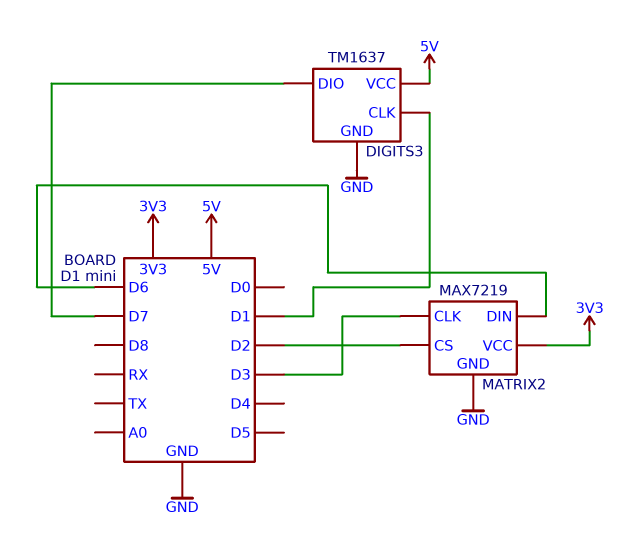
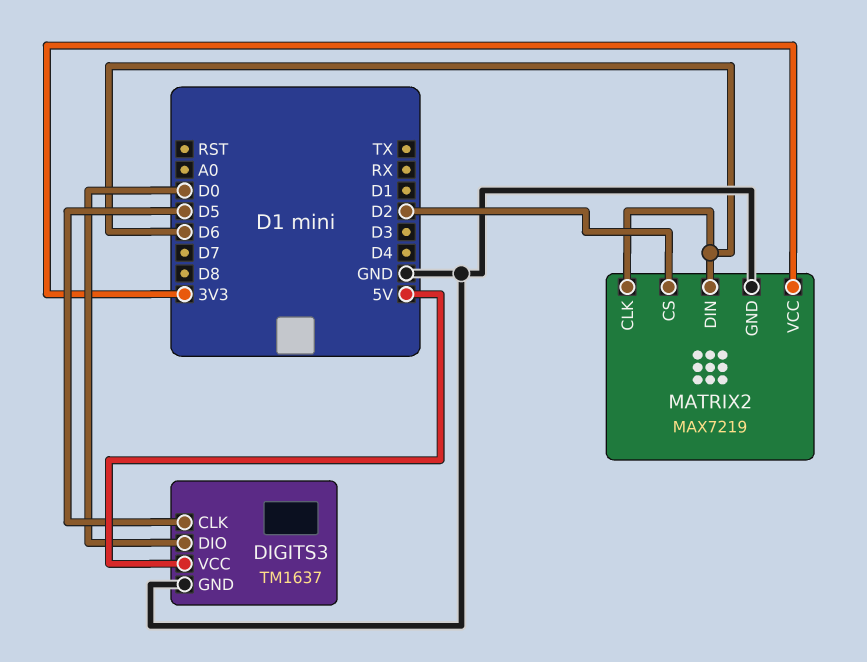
DIGITS3 pin CLK: D1 -> D5
DIGITS3 pin DIO: D7 -> D0
MATRIX2 pin CLK: D3 -> D6

